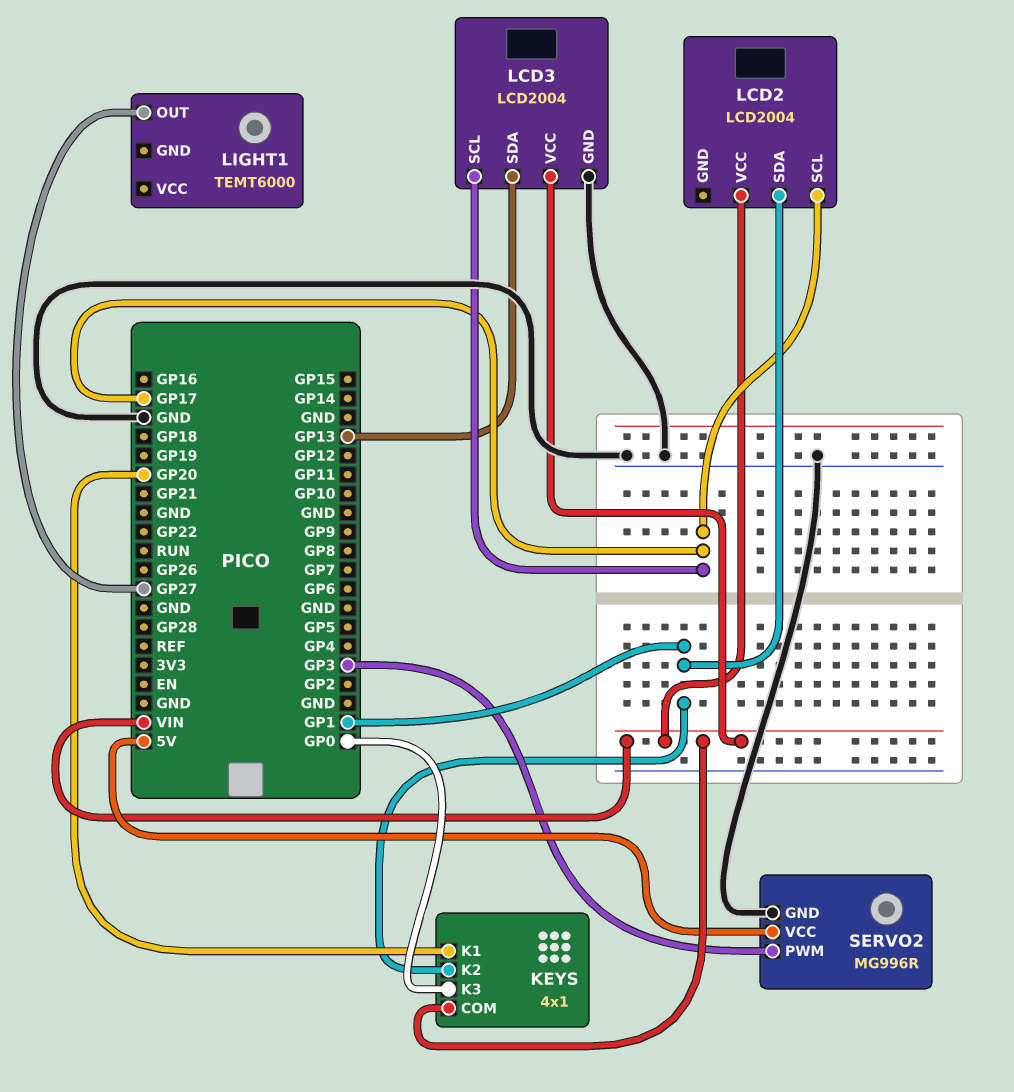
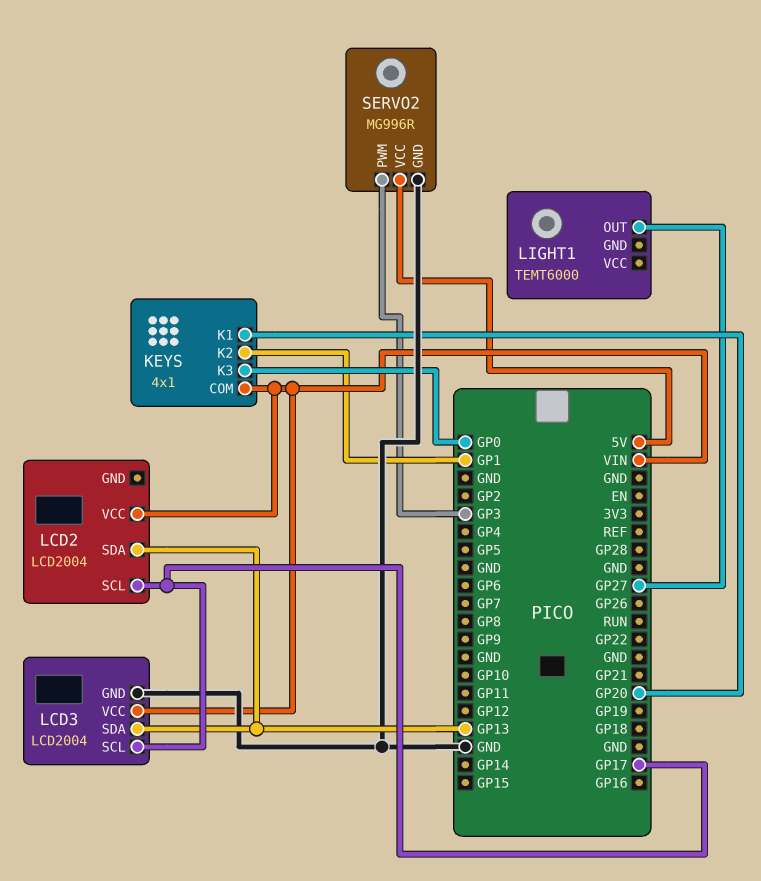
LCD2 pin SDA: GP1 -> GP13

